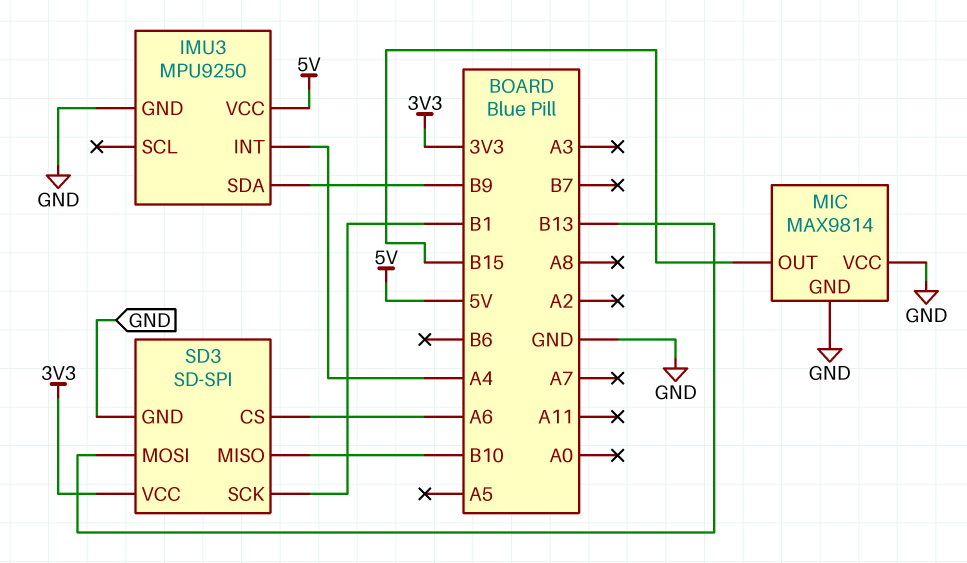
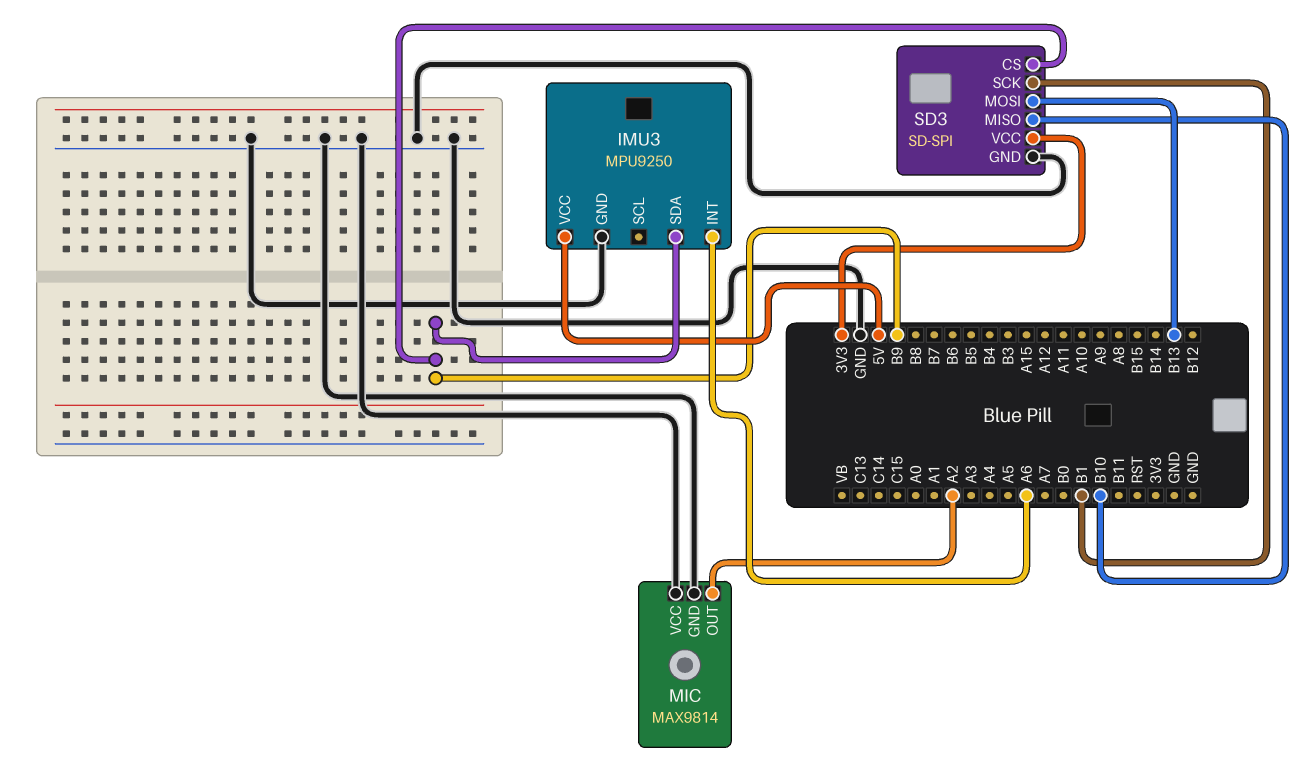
IMU3 pin INT: A4 -> A6
MIC pin OUT: B15 -> A2
SD3 pin CS: A6 -> B9

